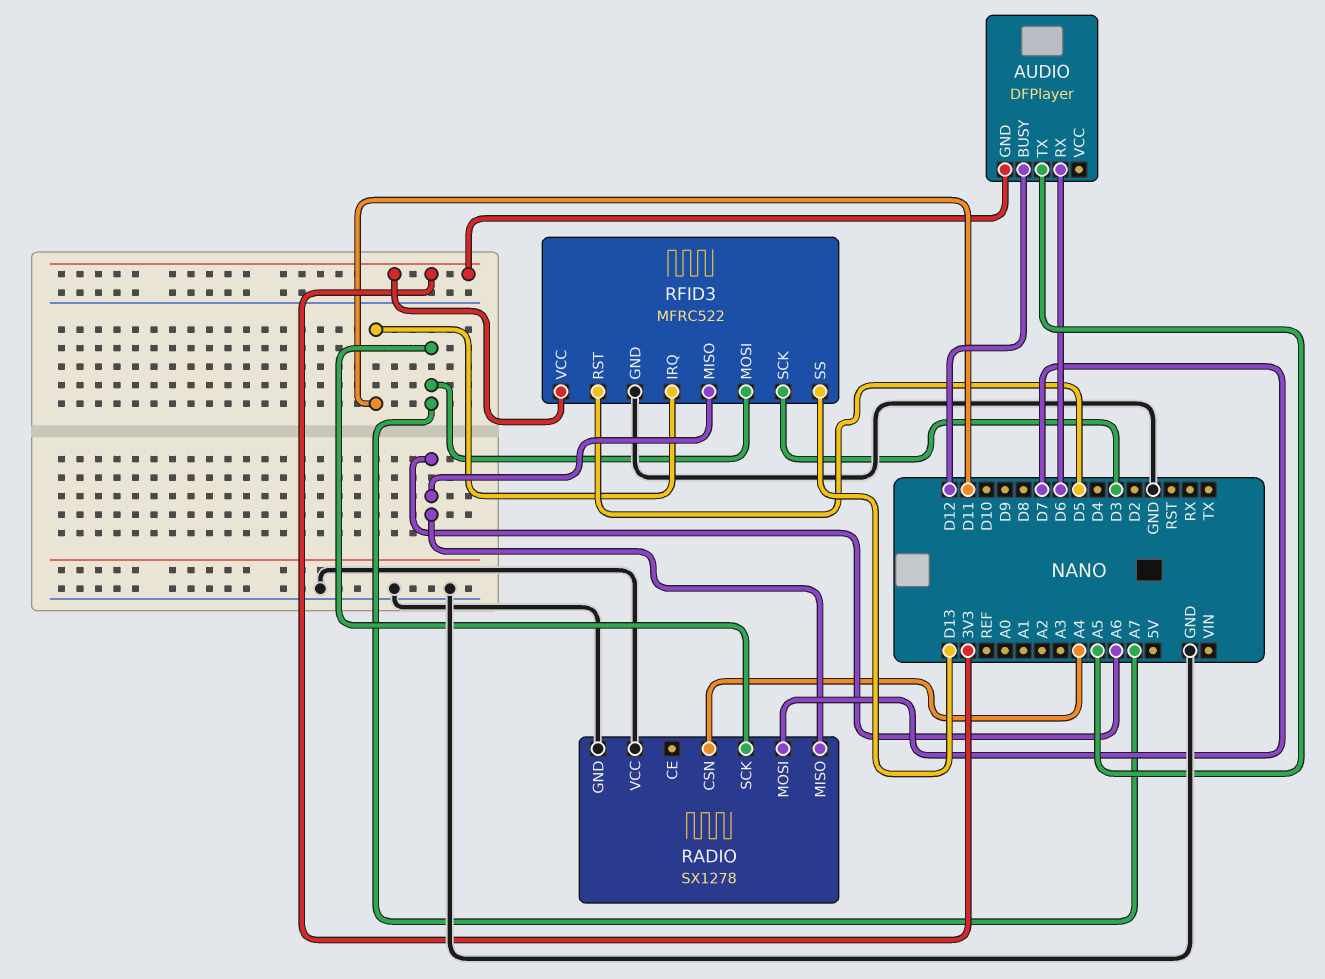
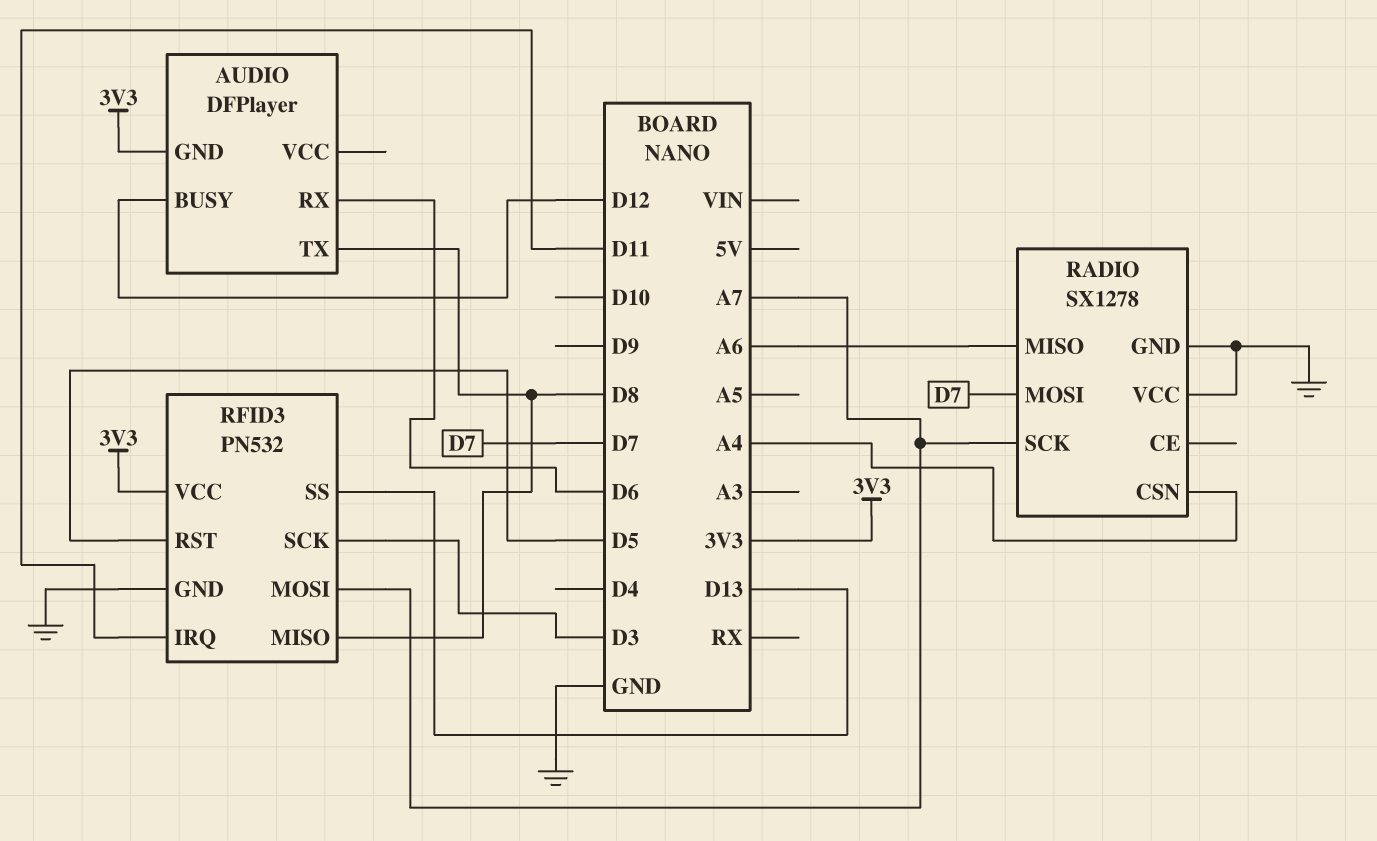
AUDIO pin TX: A5 -> D8
RFID3: MFRC522 -> PN532
RFID3 pin MISO: A6 -> D8

